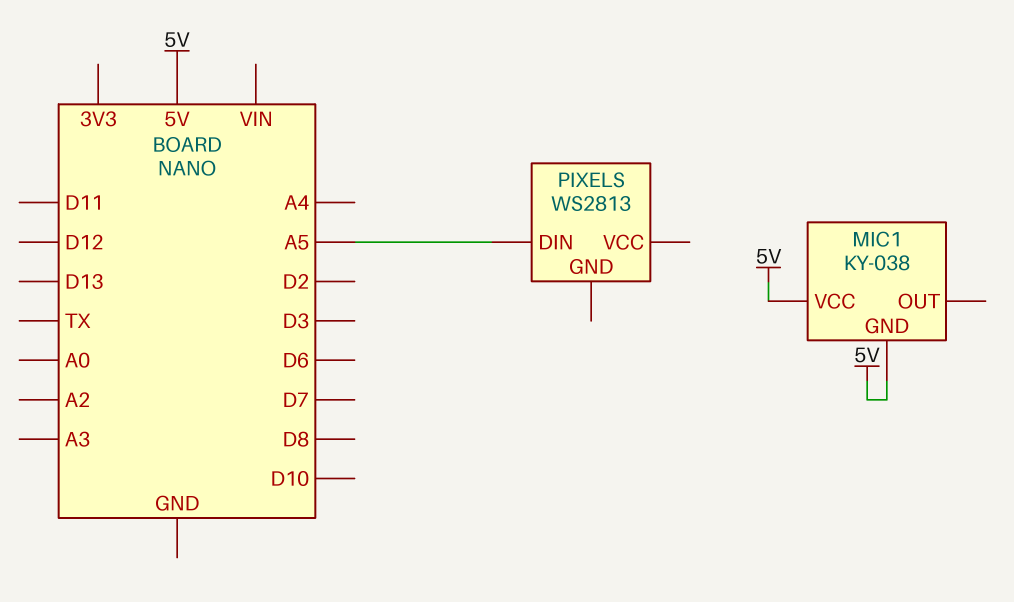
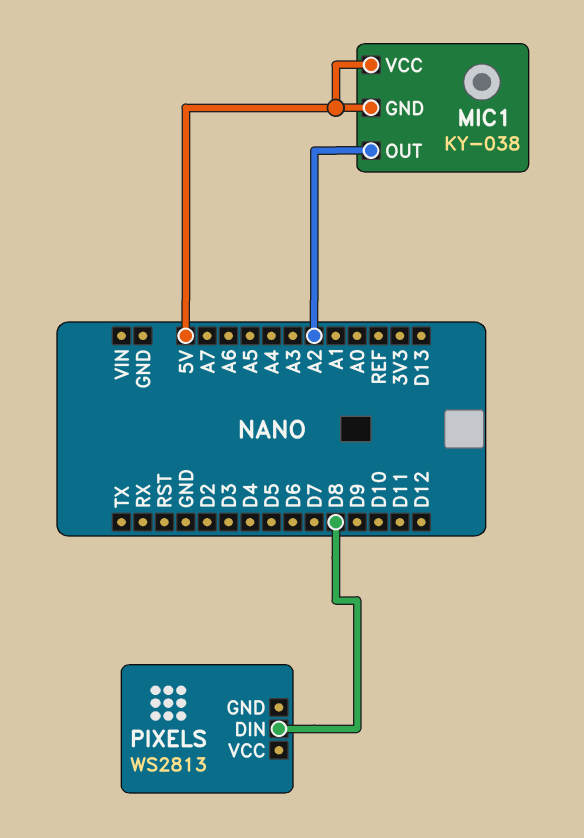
MIC1 pin OUT: none -> A2
PIXELS pin DIN: A5 -> D8

